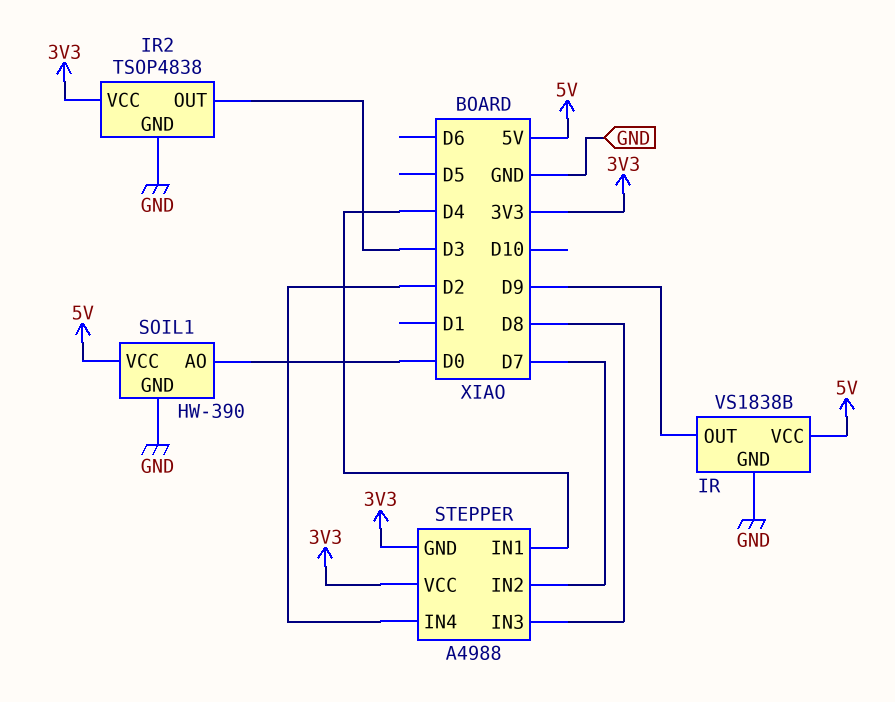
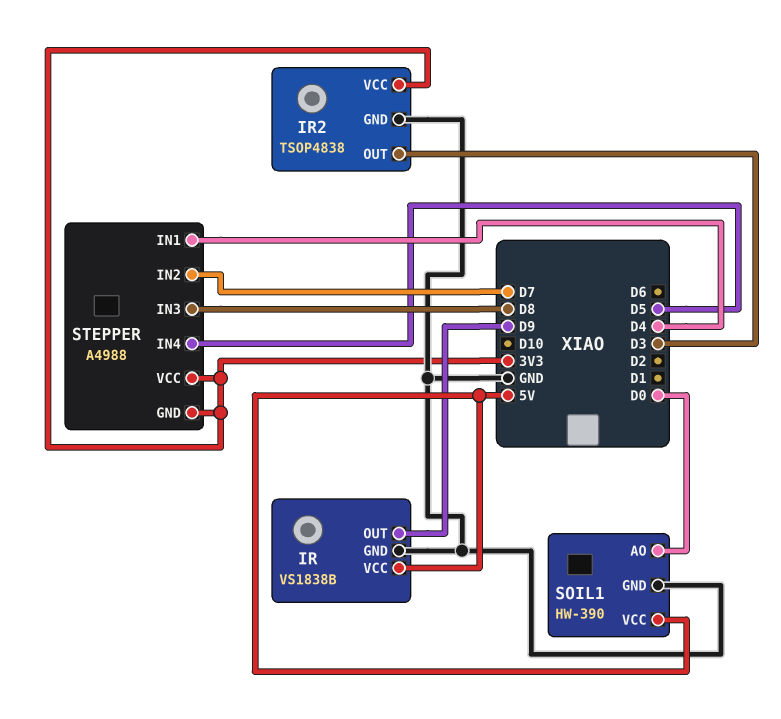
STEPPER pin IN4: D2 -> D5

